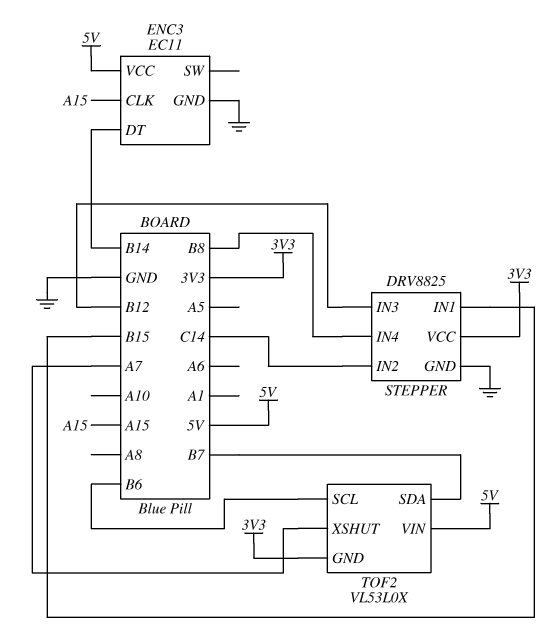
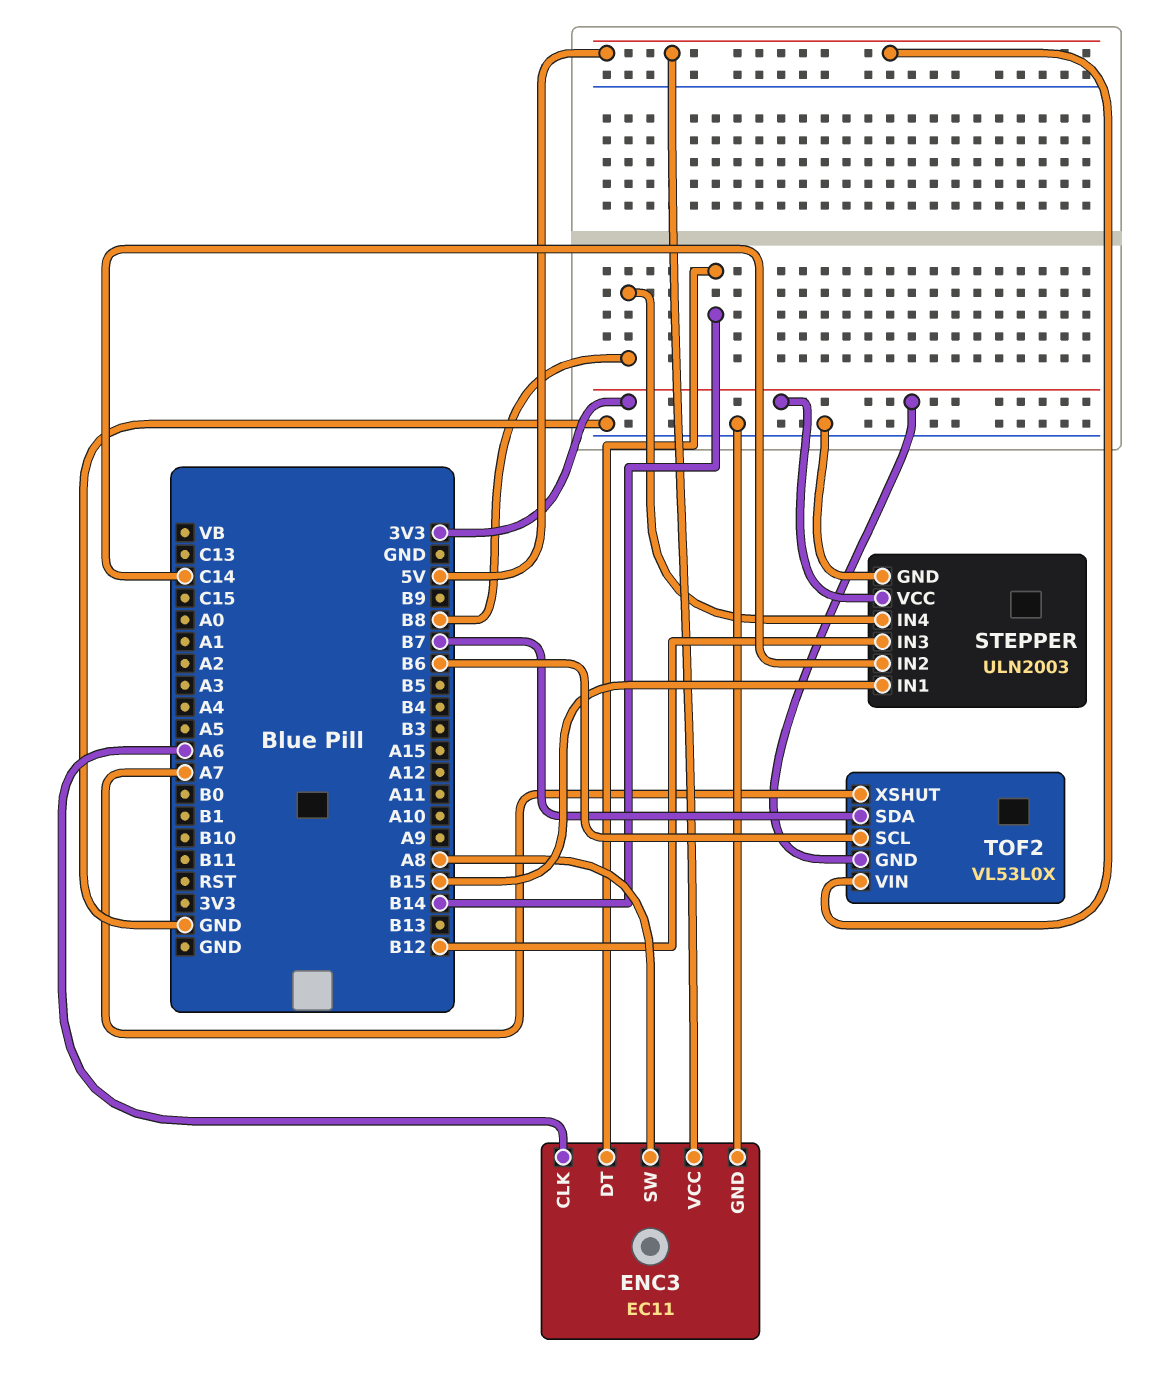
ENC3 pin CLK: A15 -> A6
ENC3 pin SW: none -> A8
STEPPER: DRV8825 -> ULN2003

